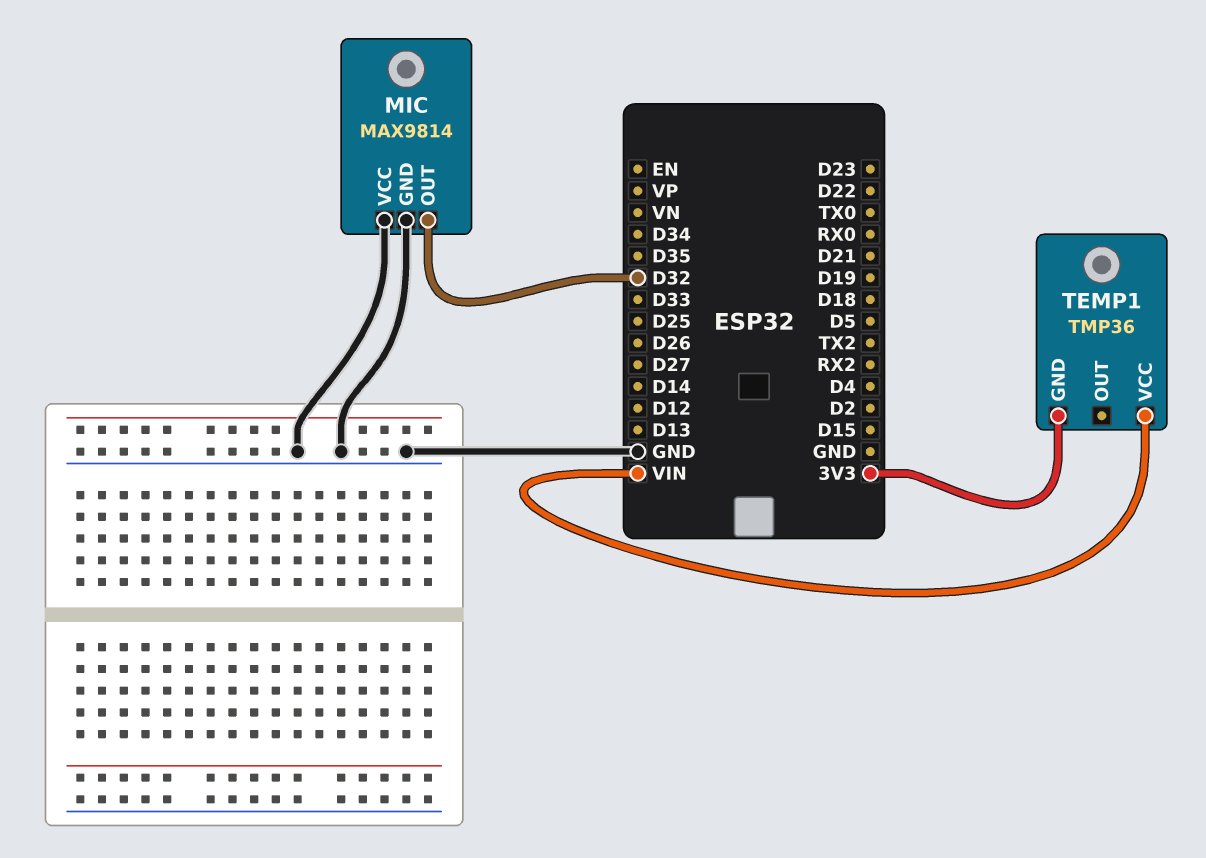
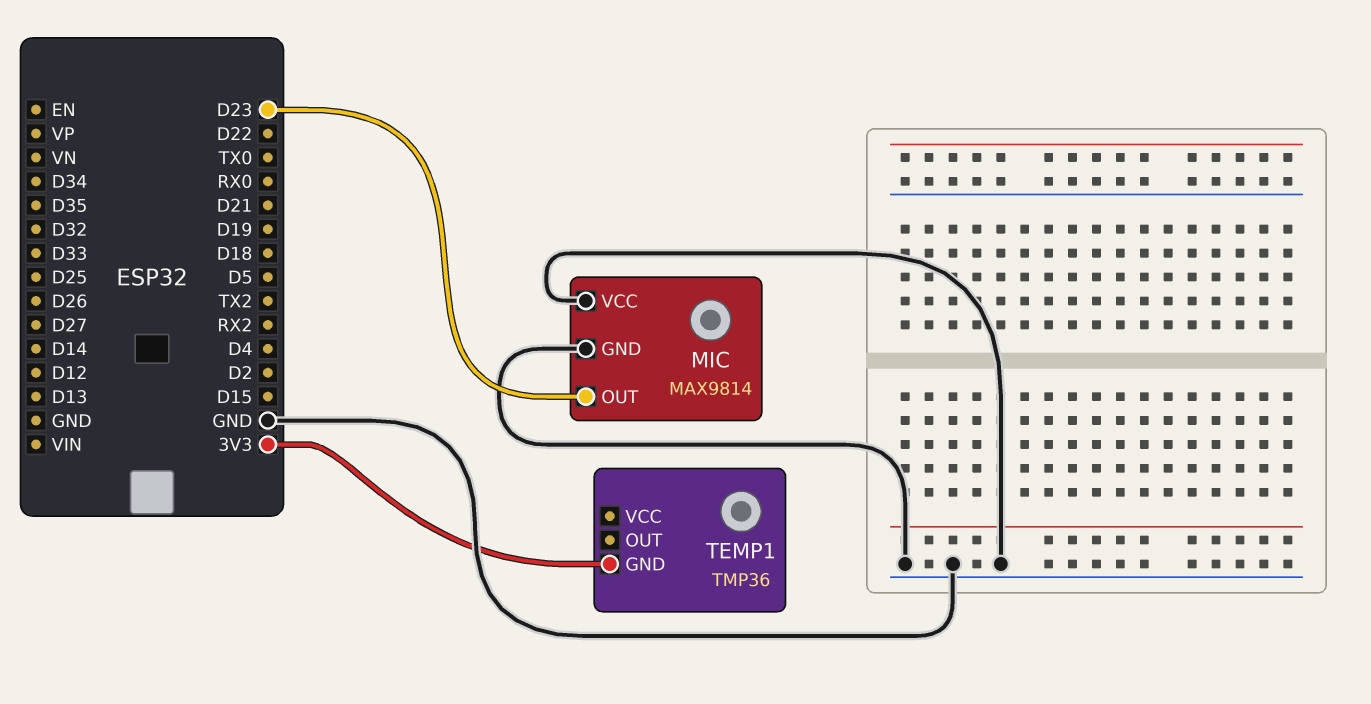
MIC pin OUT: D32 -> D23
TEMP1 pin VCC: VIN -> none

